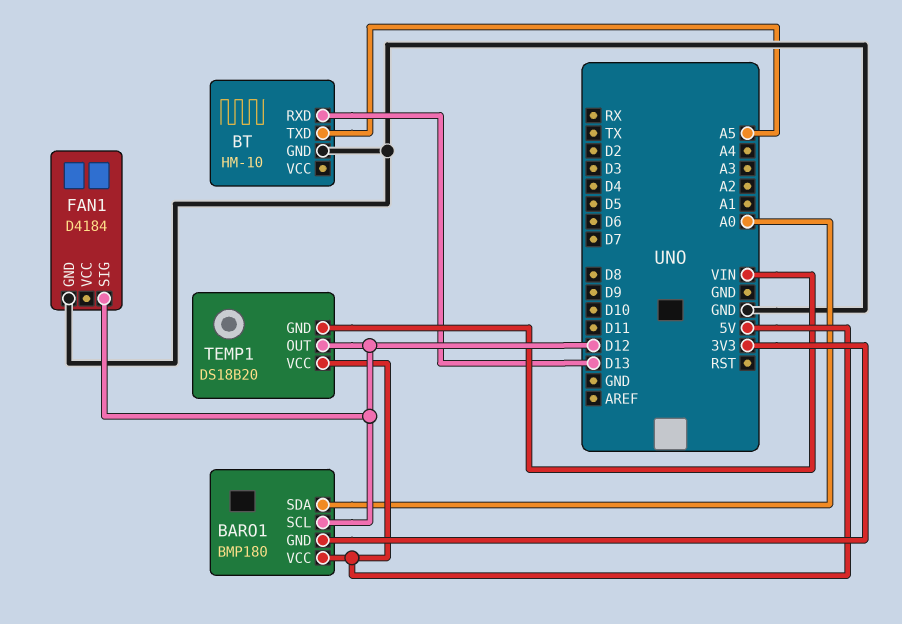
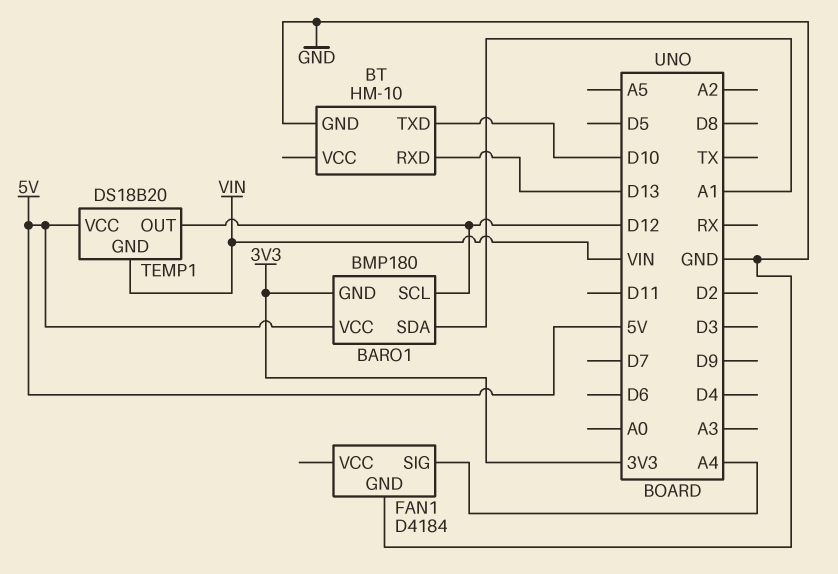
BARO1 pin SDA: A0 -> A1
BT pin TXD: A5 -> D10
FAN1 pin SIG: D12 -> A4

